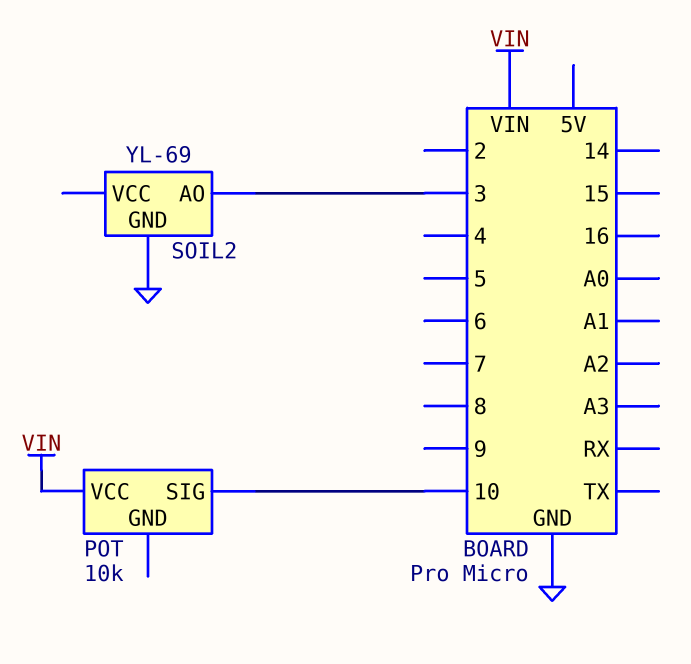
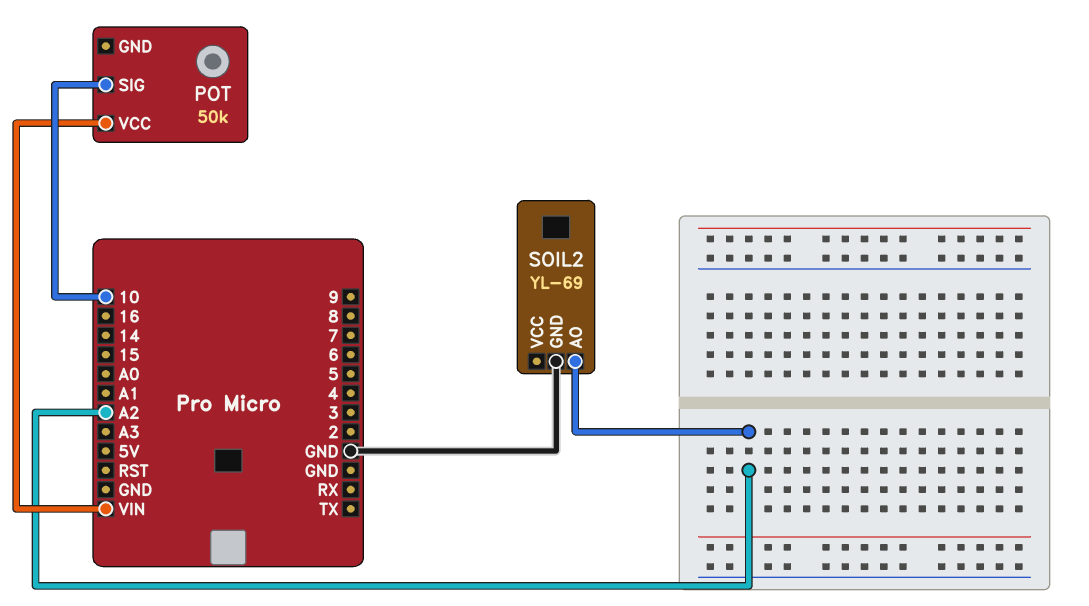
POT: 10k -> 50k
SOIL2 pin AO: 3 -> A2

